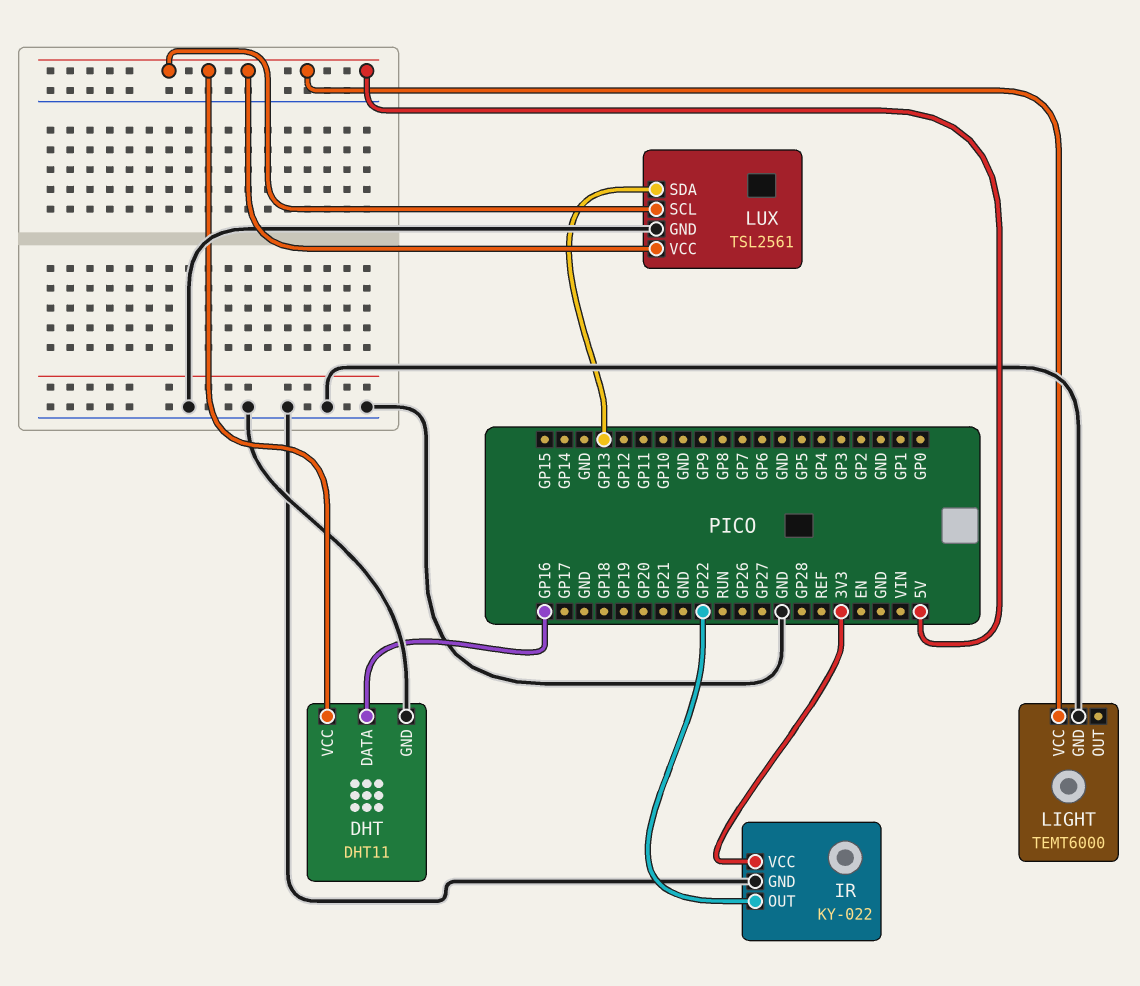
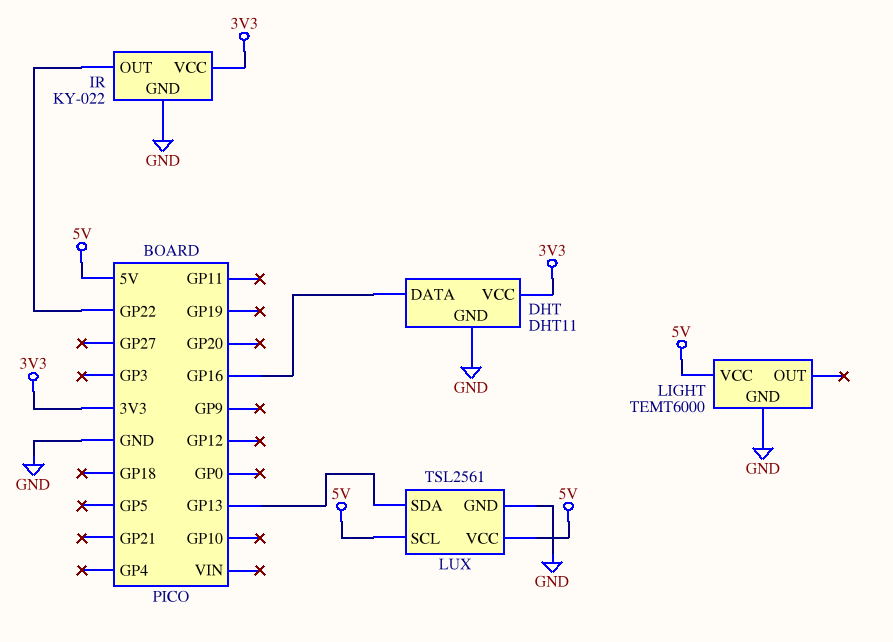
DHT pin VCC: 5V -> 3V3

